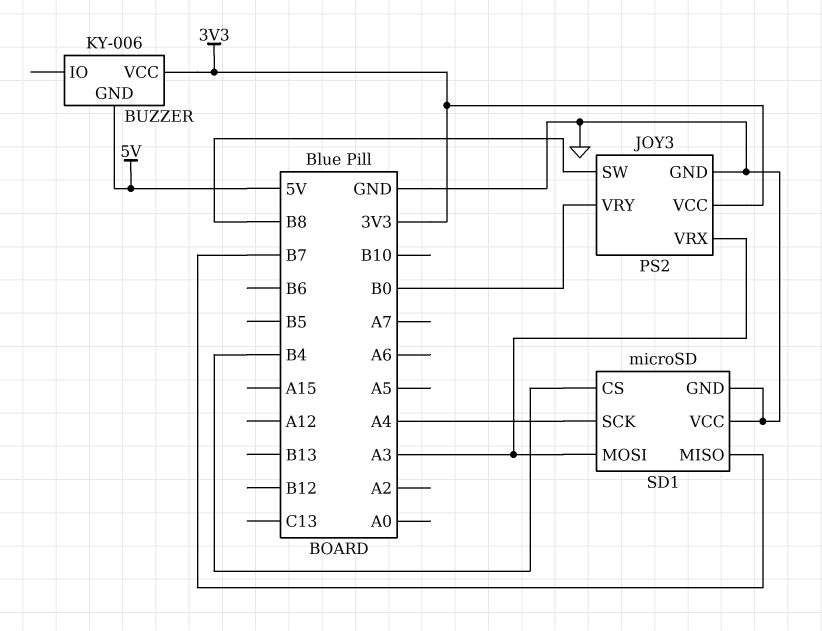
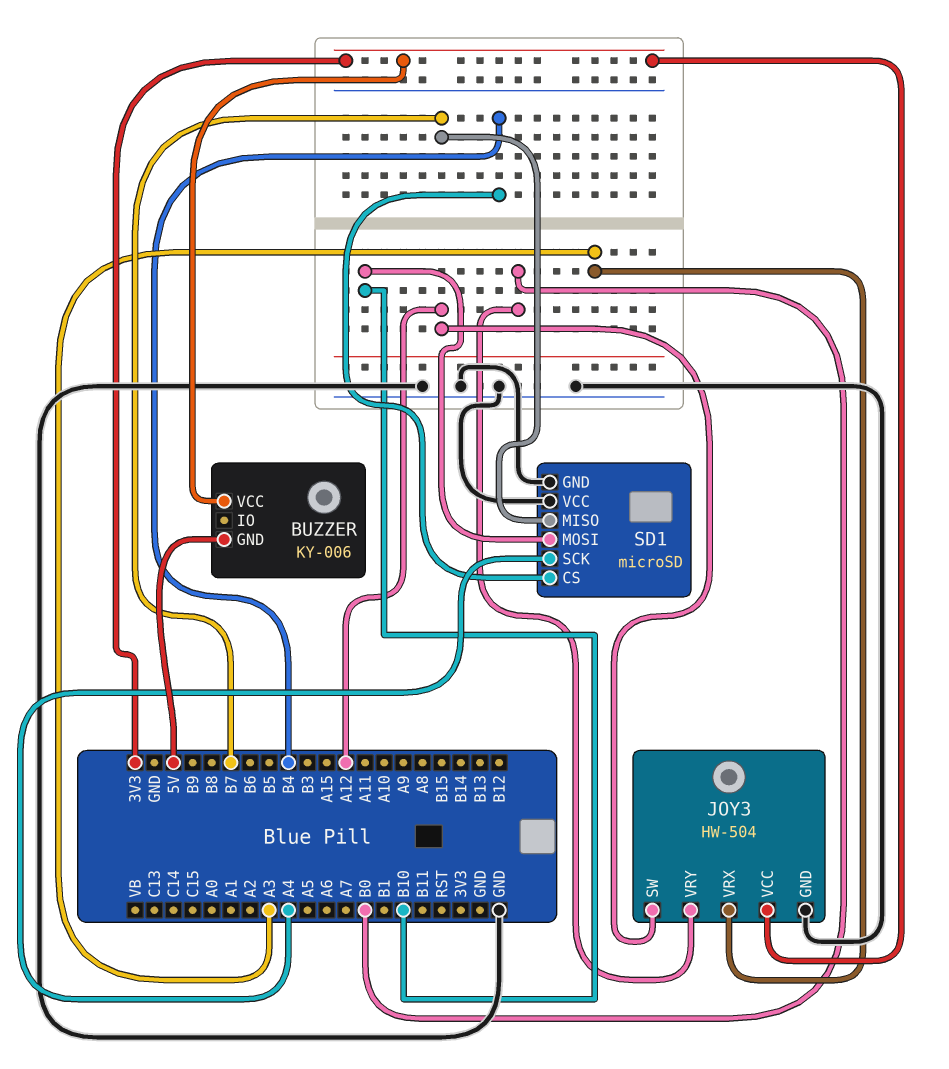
JOY3: PS2 -> HW-504
JOY3 pin SW: B8 -> A12
SD1 pin MOSI: A3 -> B10

